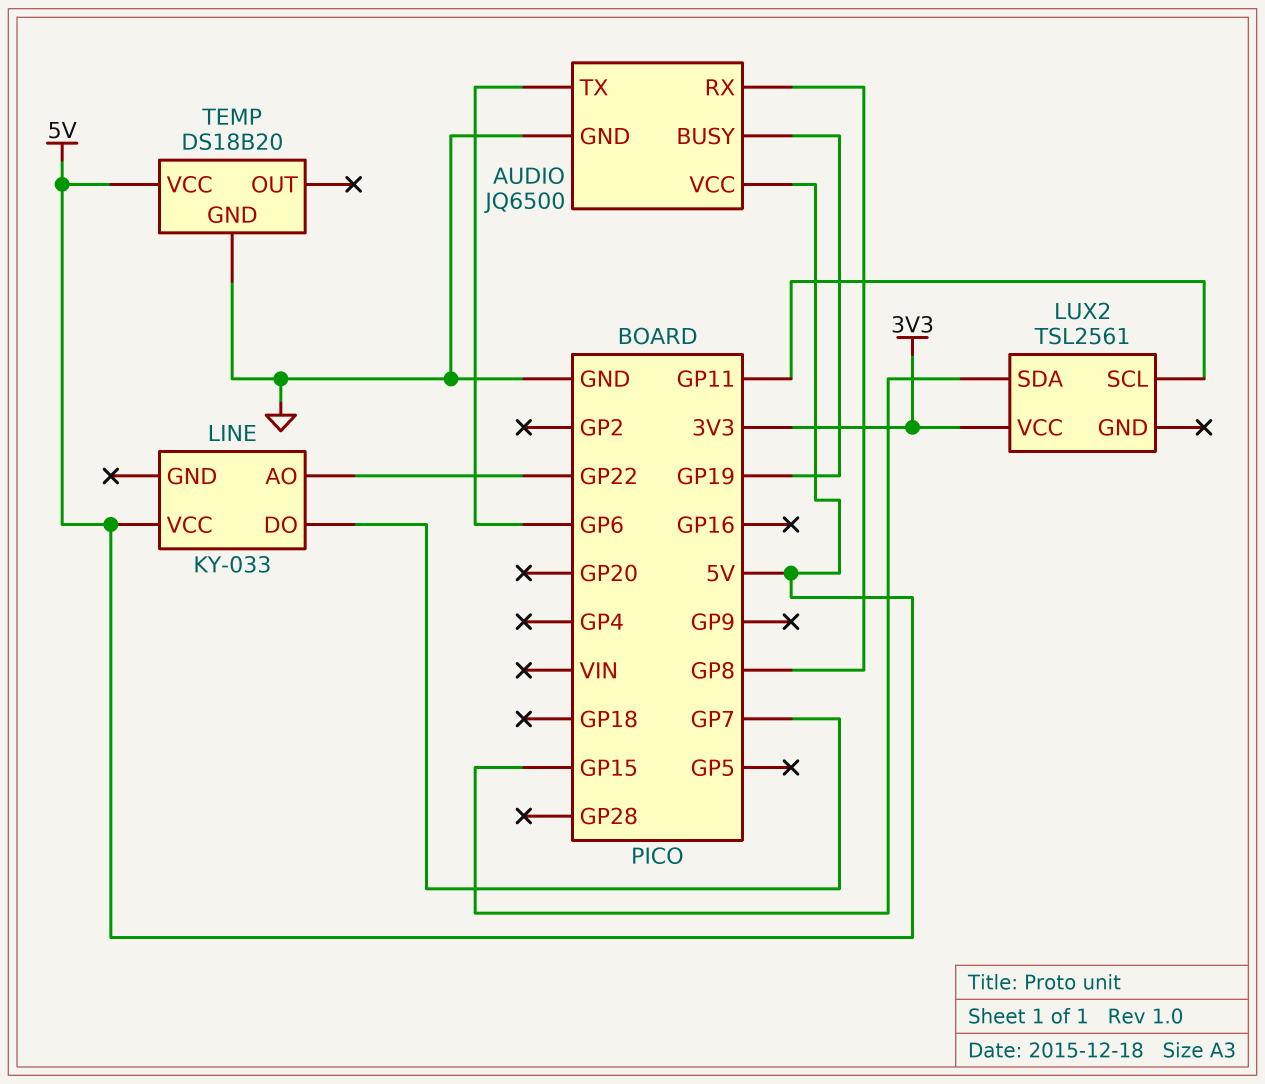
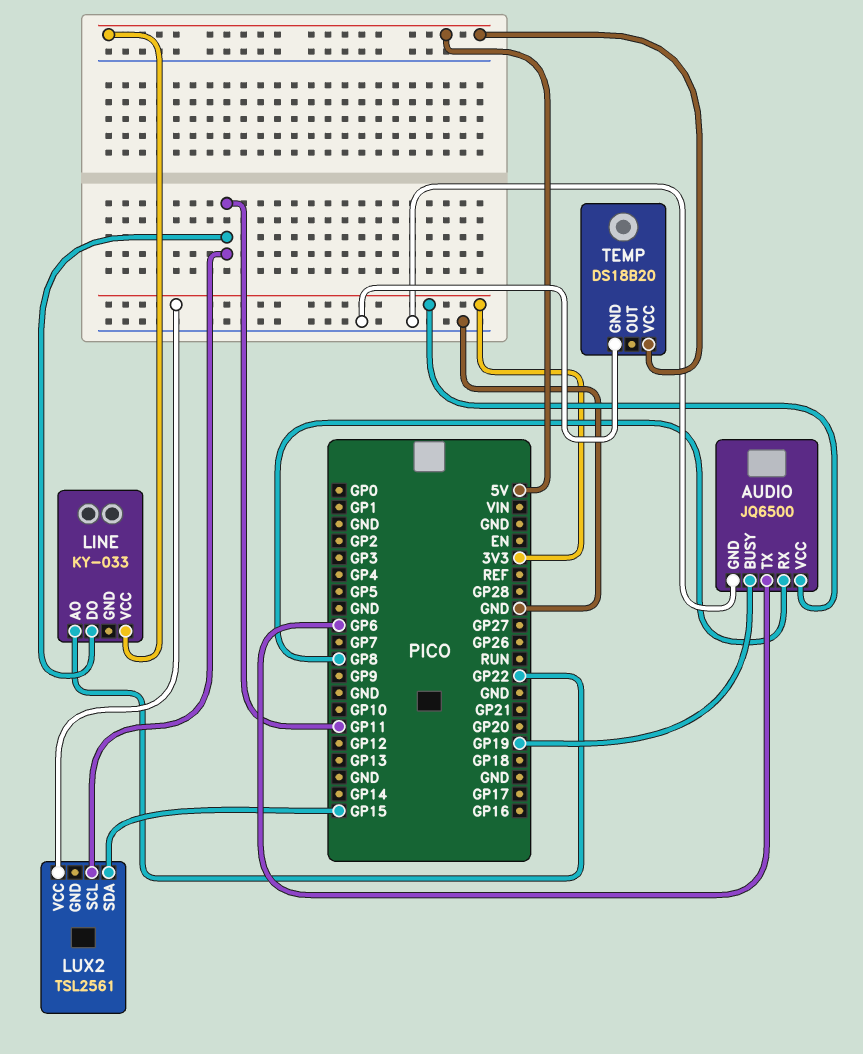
AUDIO pin VCC: 5V -> 3V3
LINE pin DO: GP7 -> GP11

